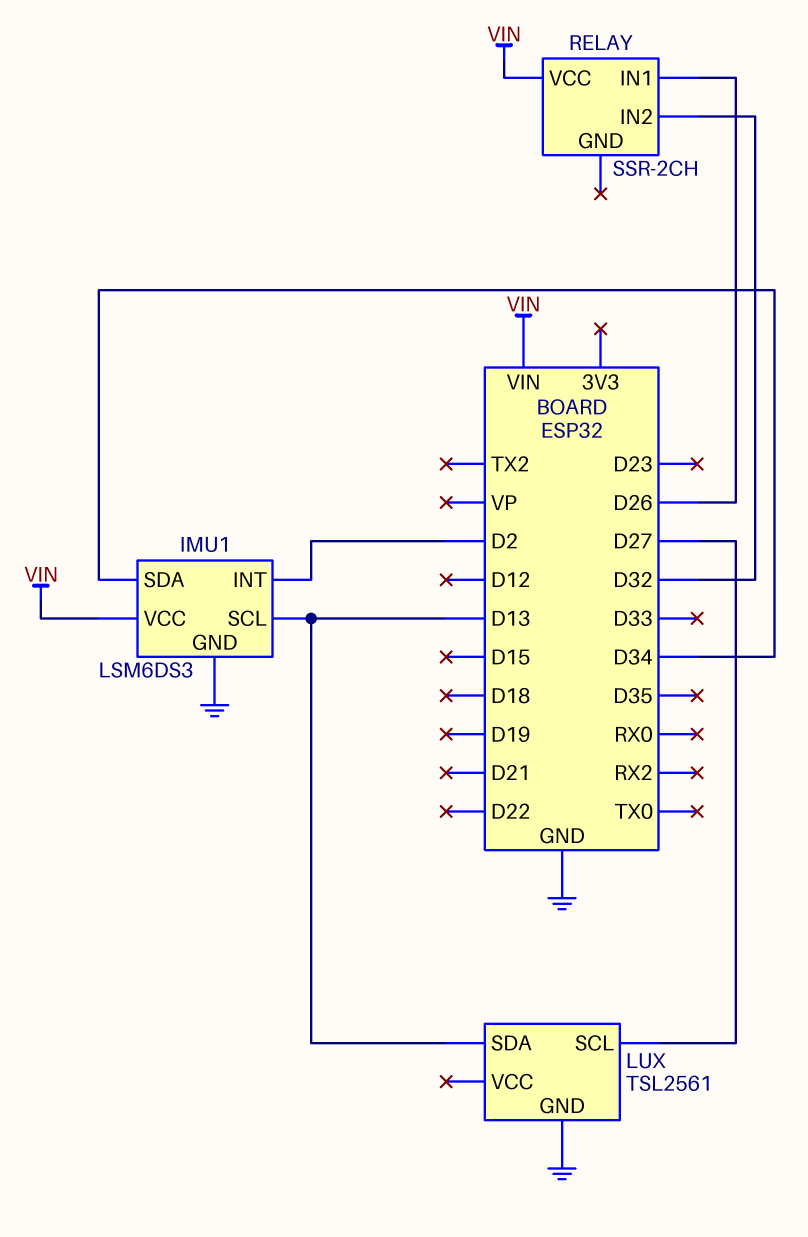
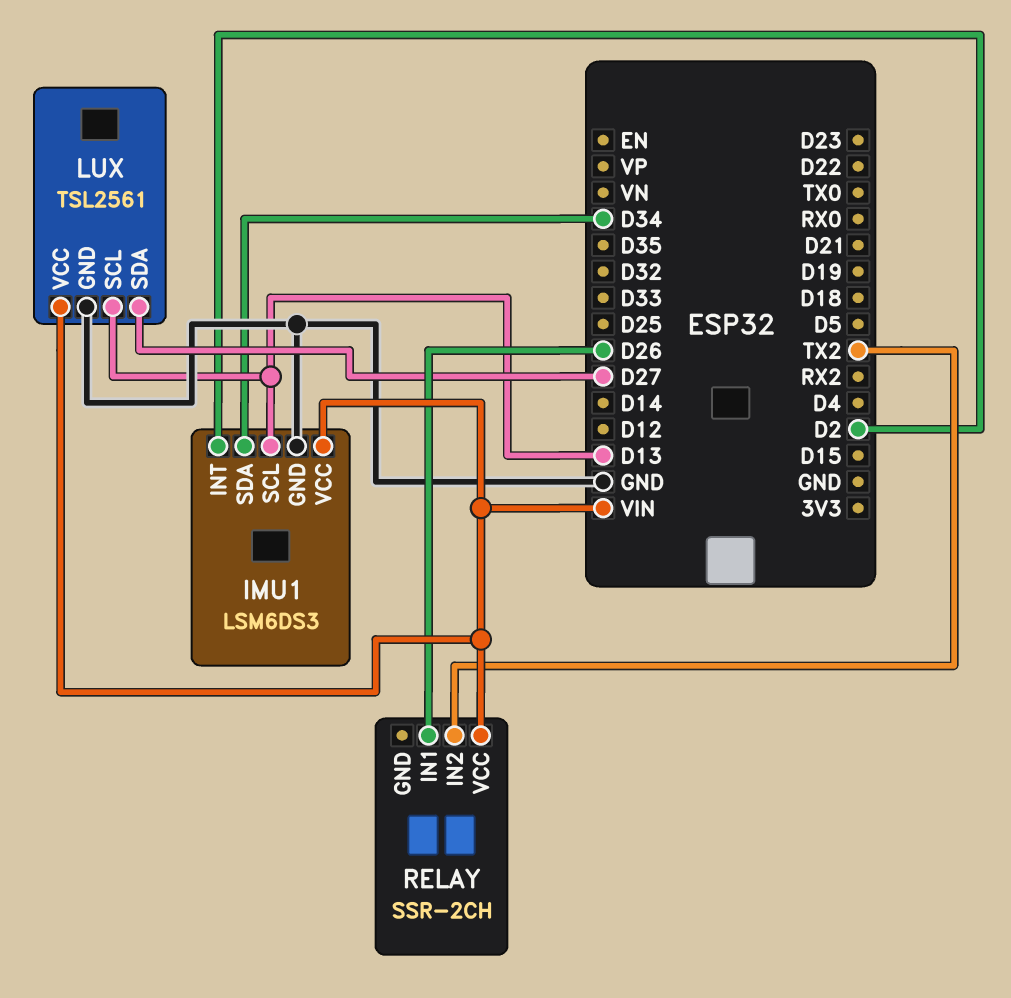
LUX pin SCL: D27 -> D13
LUX pin SDA: D13 -> D27
LUX pin VCC: none -> VIN
RELAY pin IN2: D32 -> TX2

